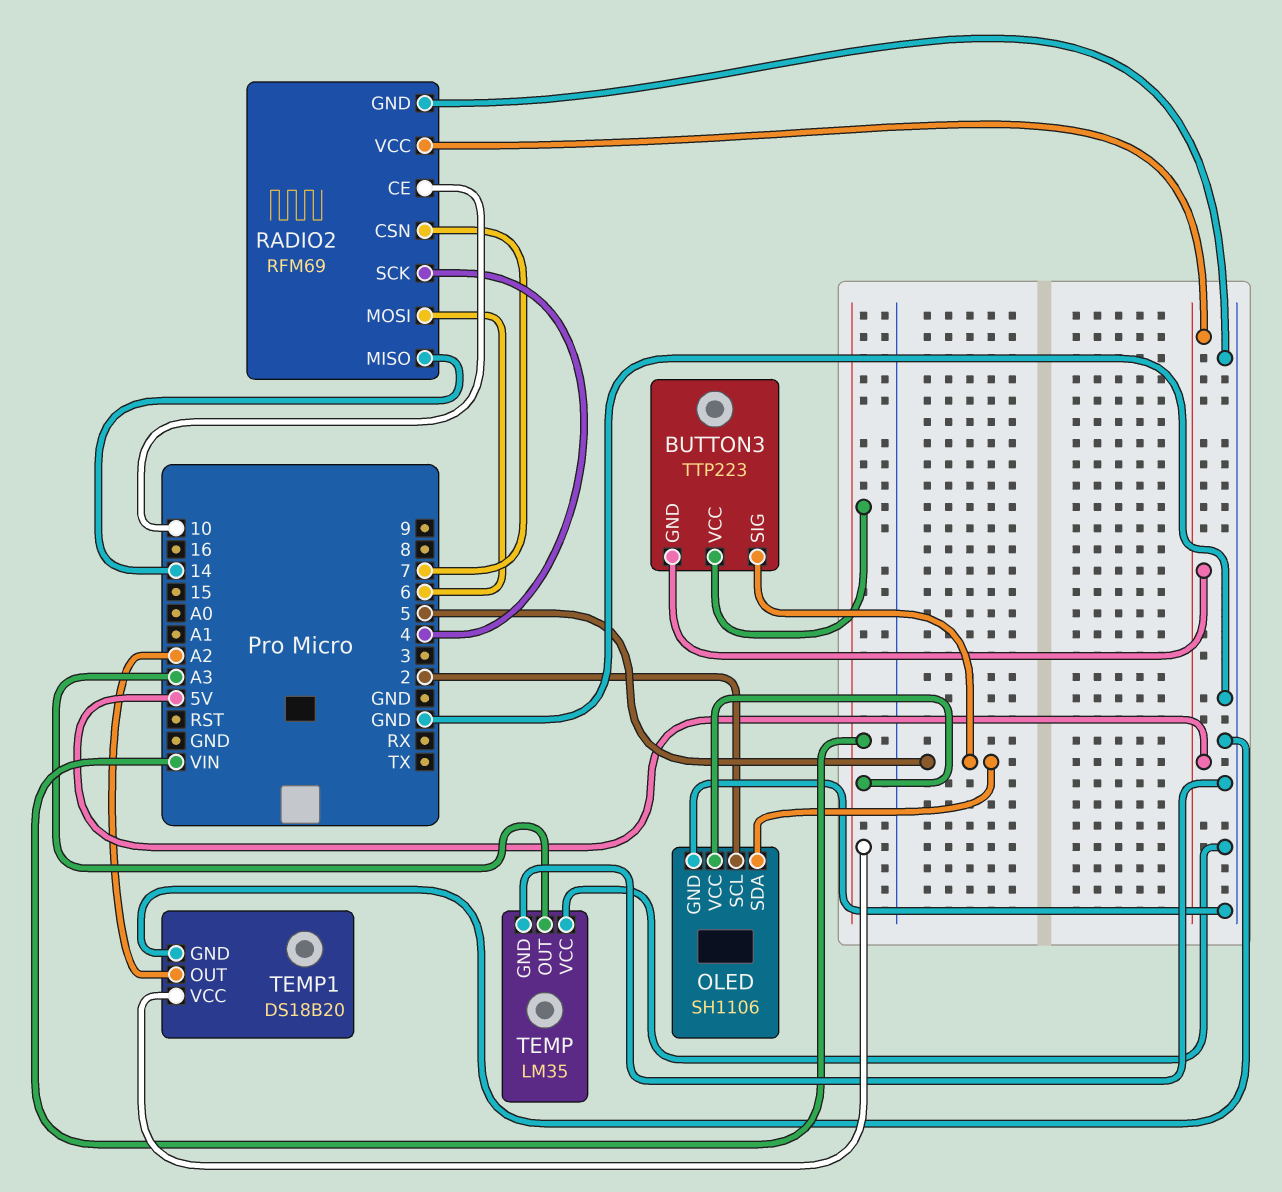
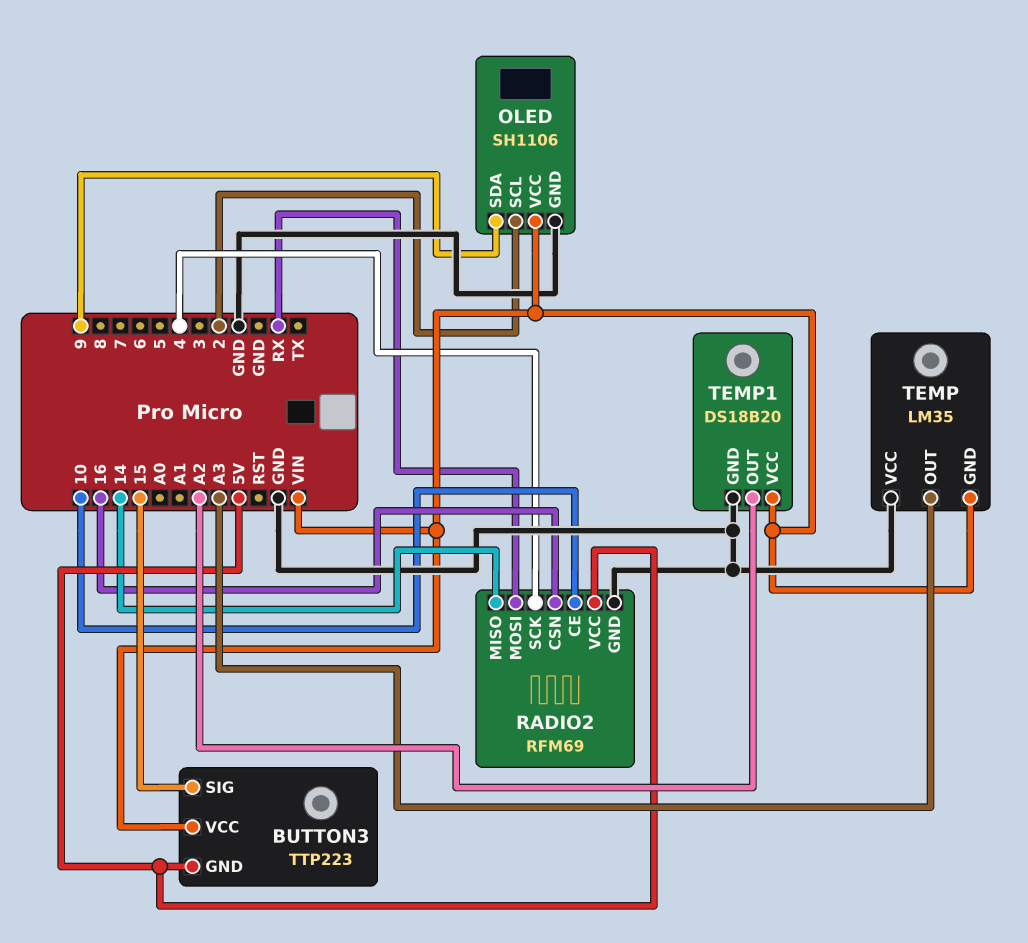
BUTTON3 pin SIG: 5 -> 15
OLED pin SDA: 5 -> 9
RADIO2 pin CSN: 7 -> 16
RADIO2 pin MOSI: 6 -> RX
TEMP pin GND: GND -> VIN

